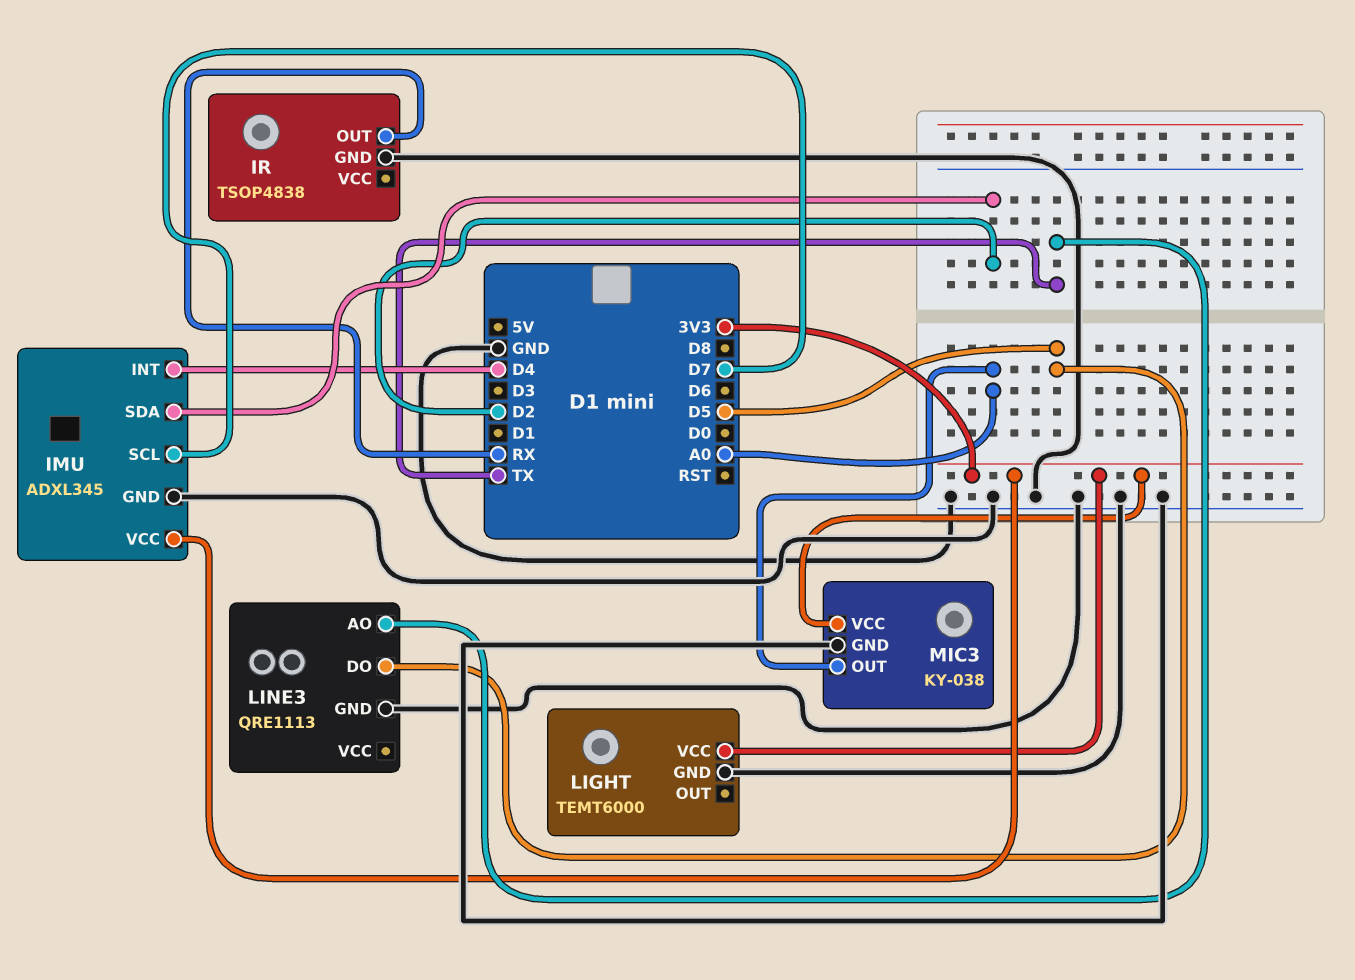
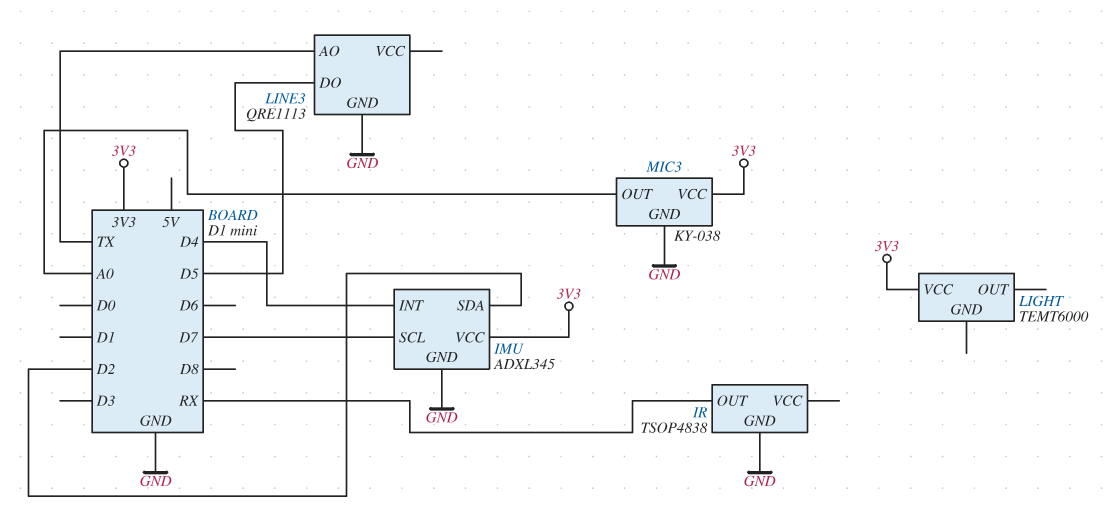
LIGHT pin GND: GND -> none

